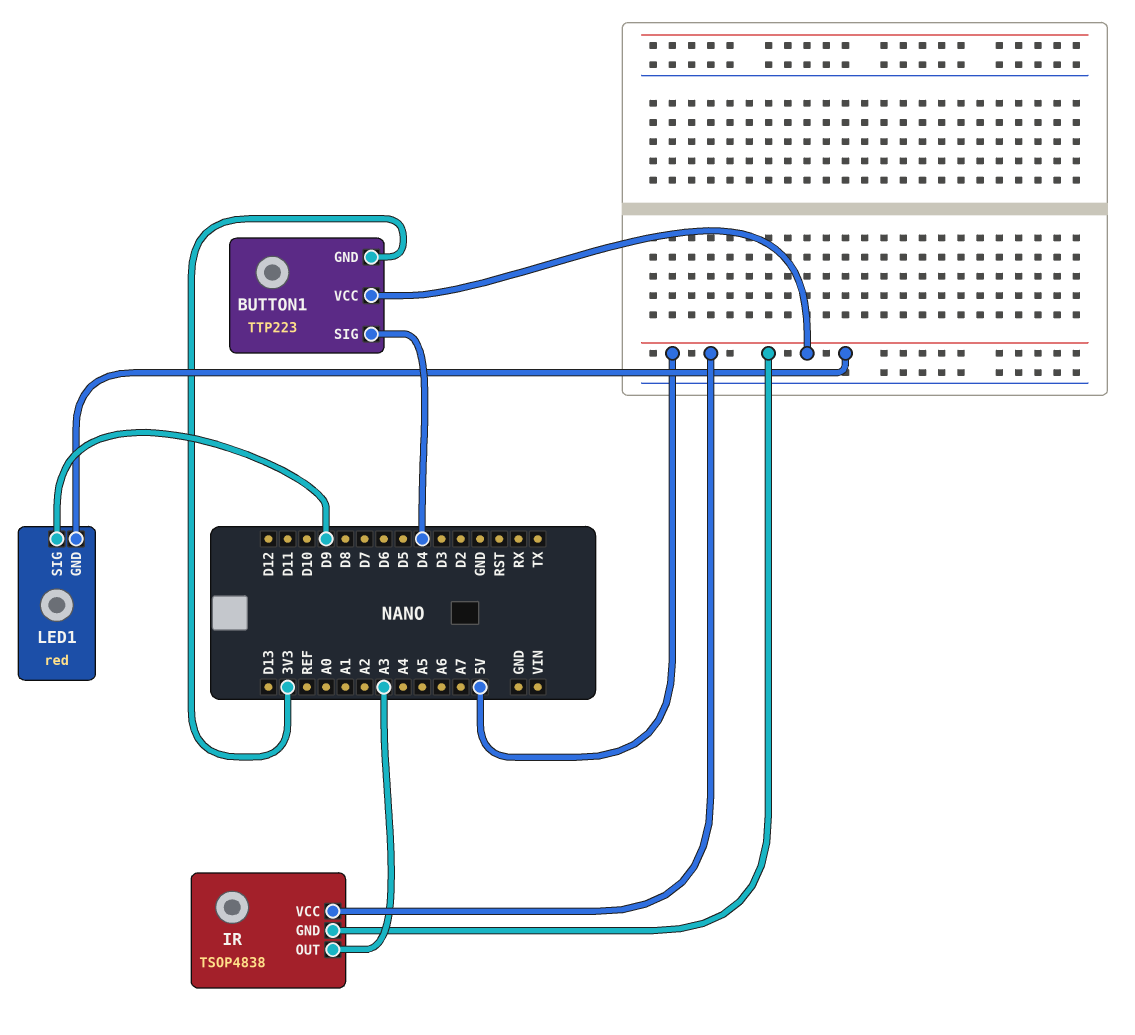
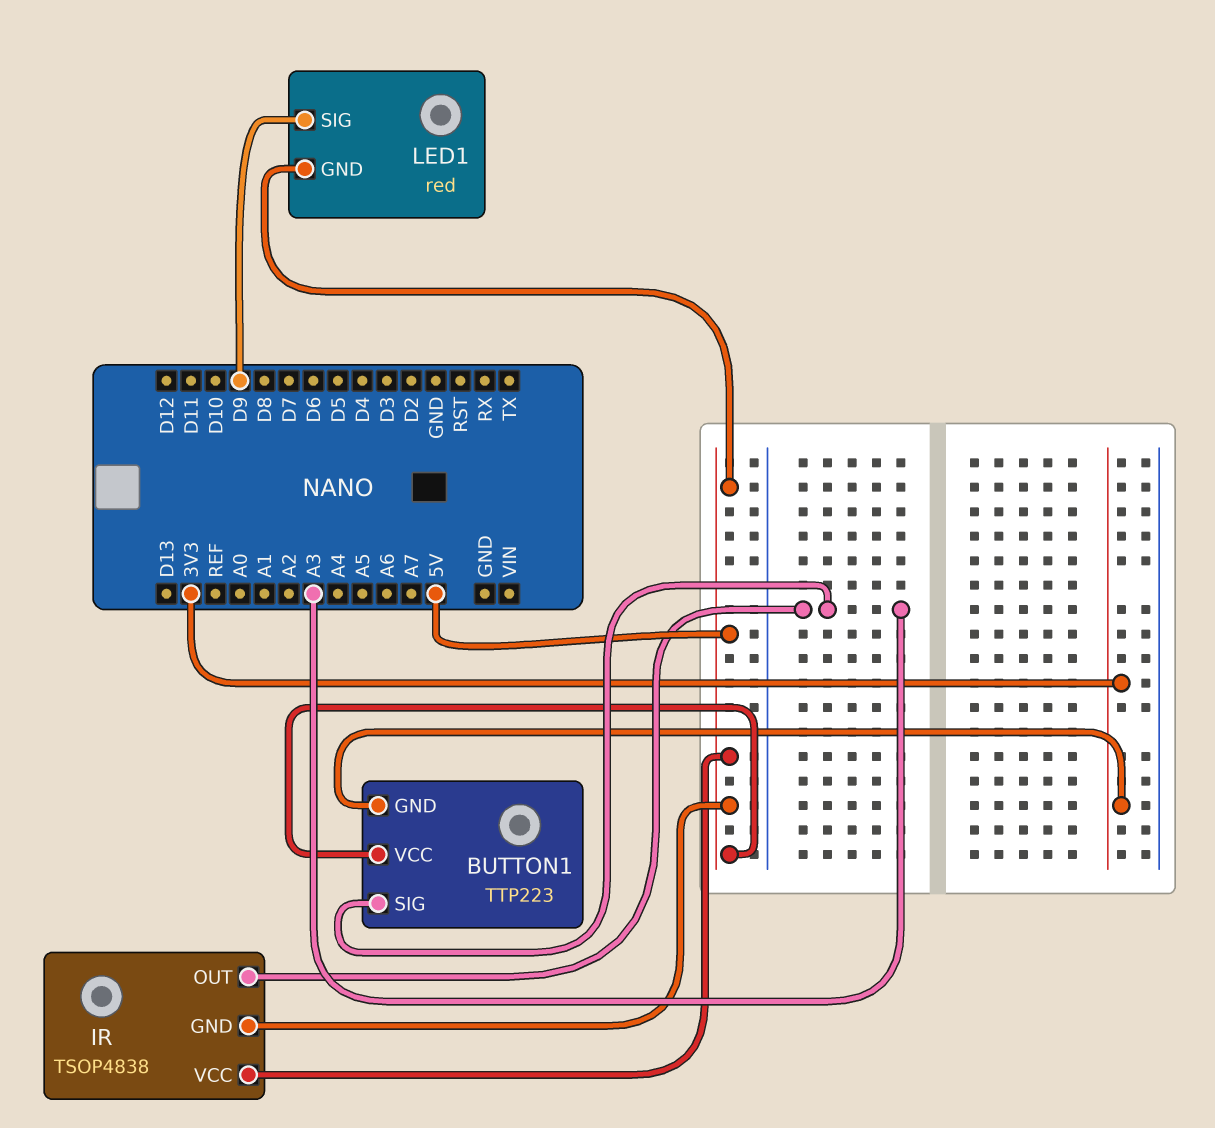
BUTTON1 pin SIG: D4 -> A3

